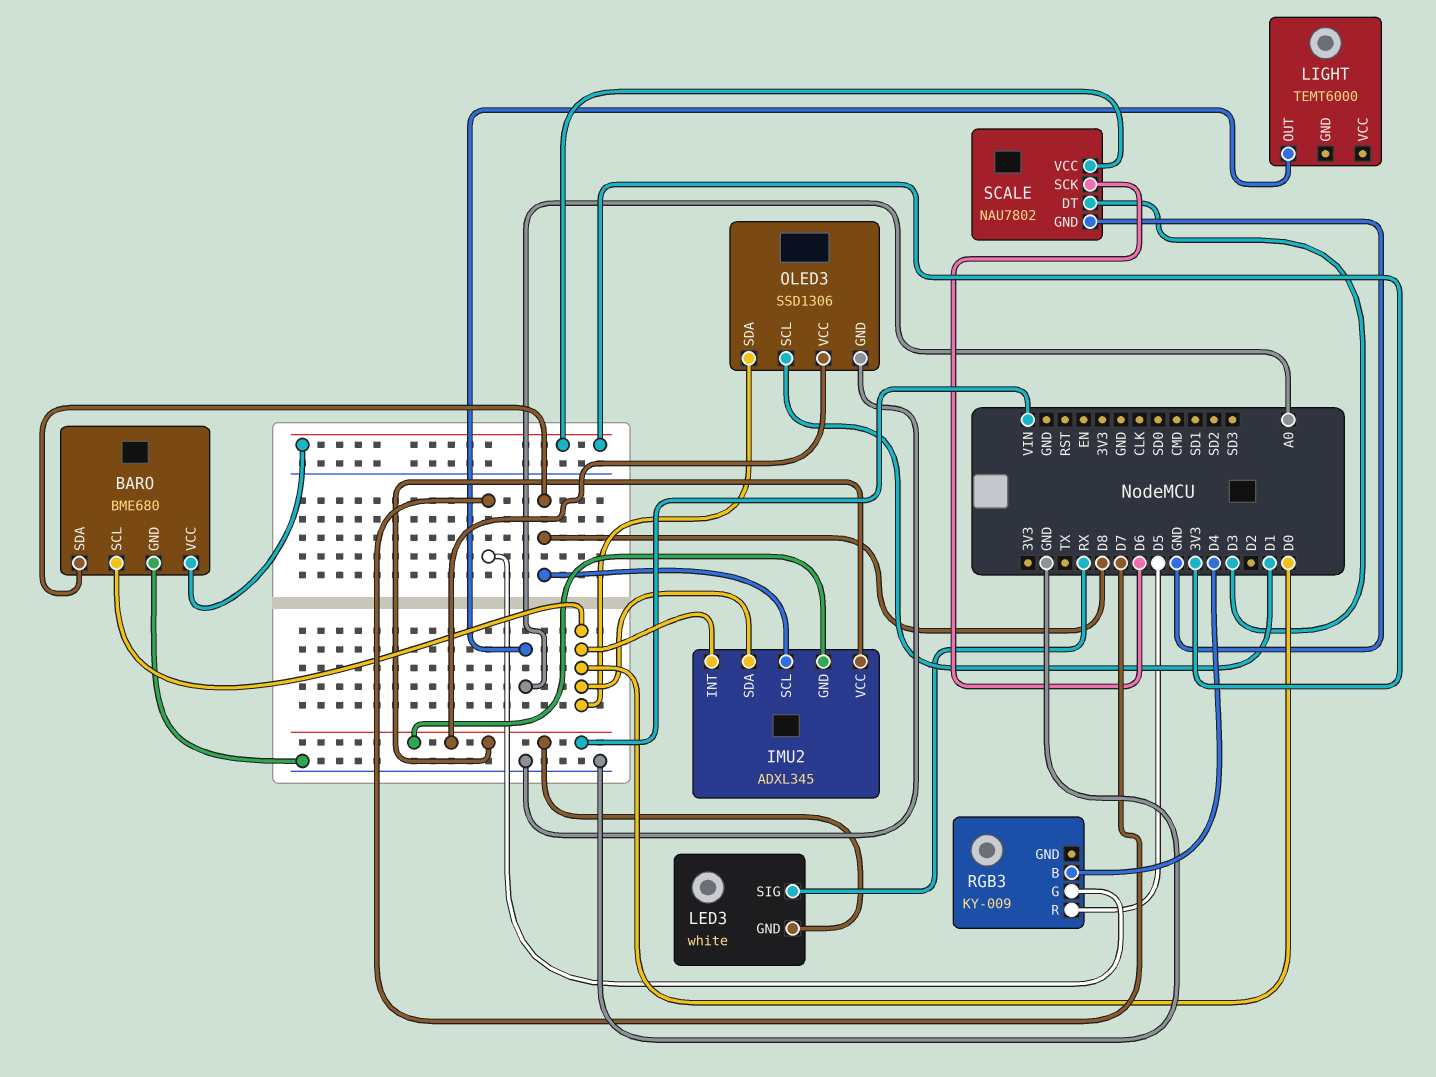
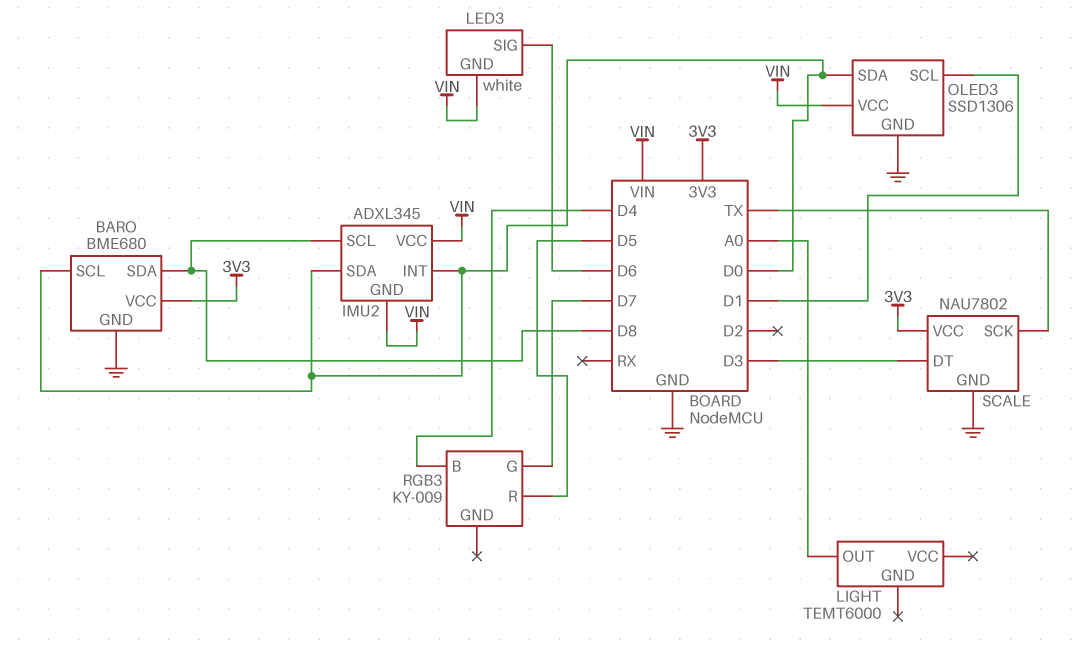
LED3 pin SIG: RX -> D6
SCALE pin SCK: D6 -> TX

